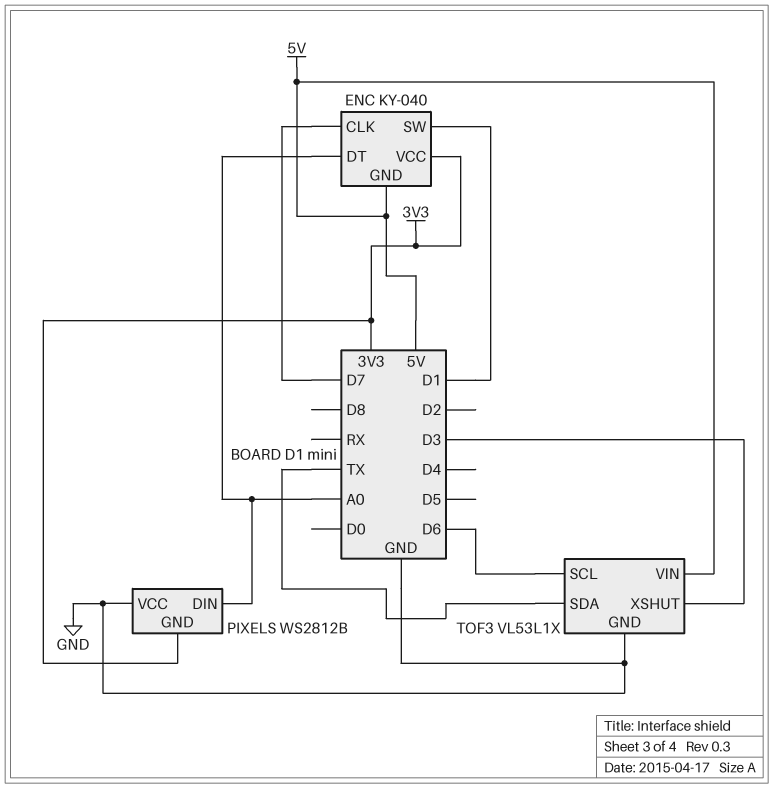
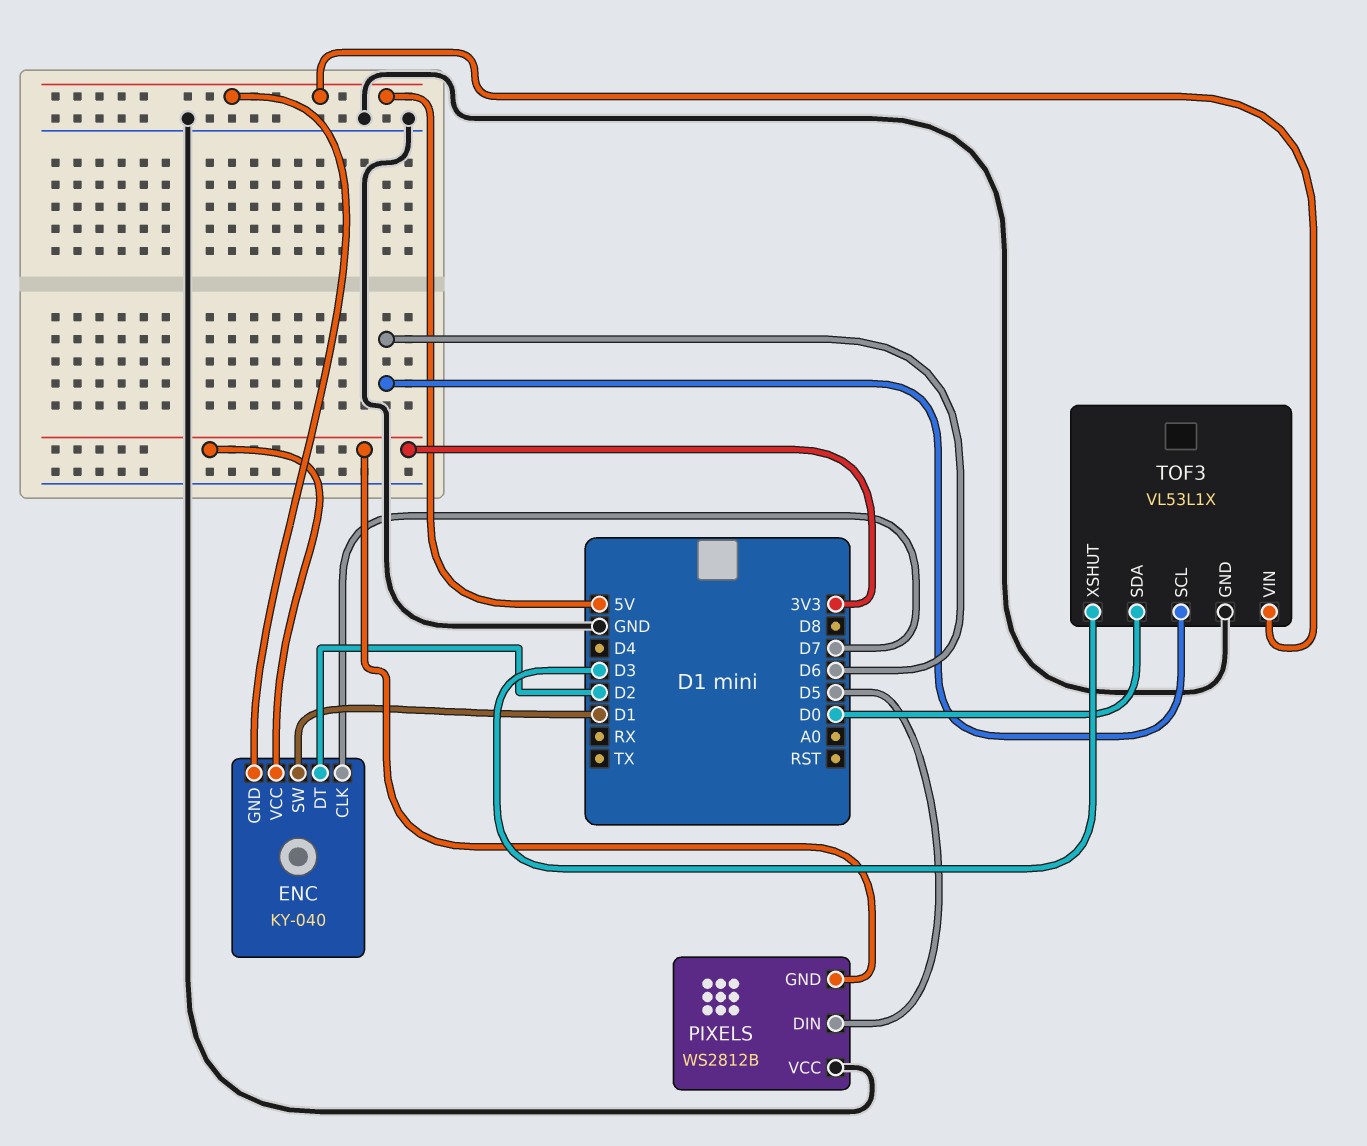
ENC pin DT: A0 -> D2
PIXELS pin DIN: A0 -> D5
TOF3 pin SDA: TX -> D0

